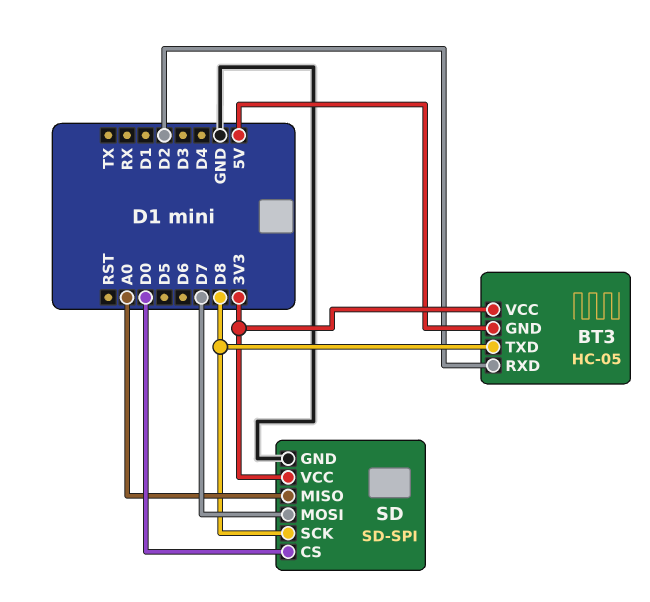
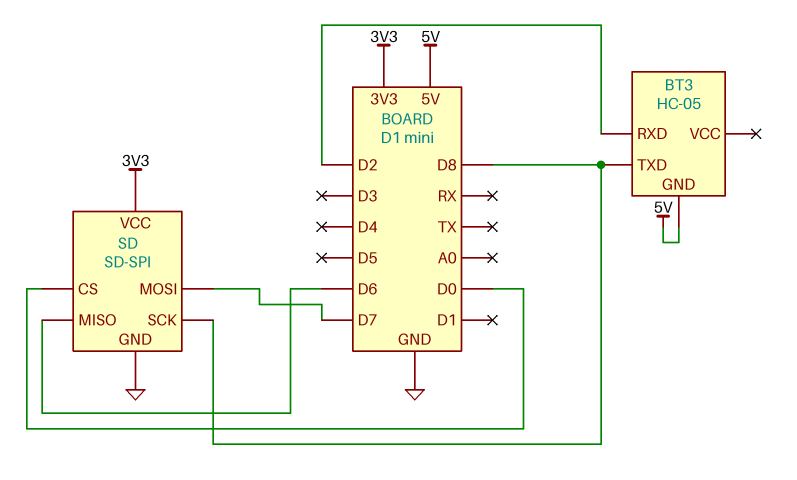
BT3 pin VCC: 3V3 -> none
SD pin MISO: A0 -> D6

